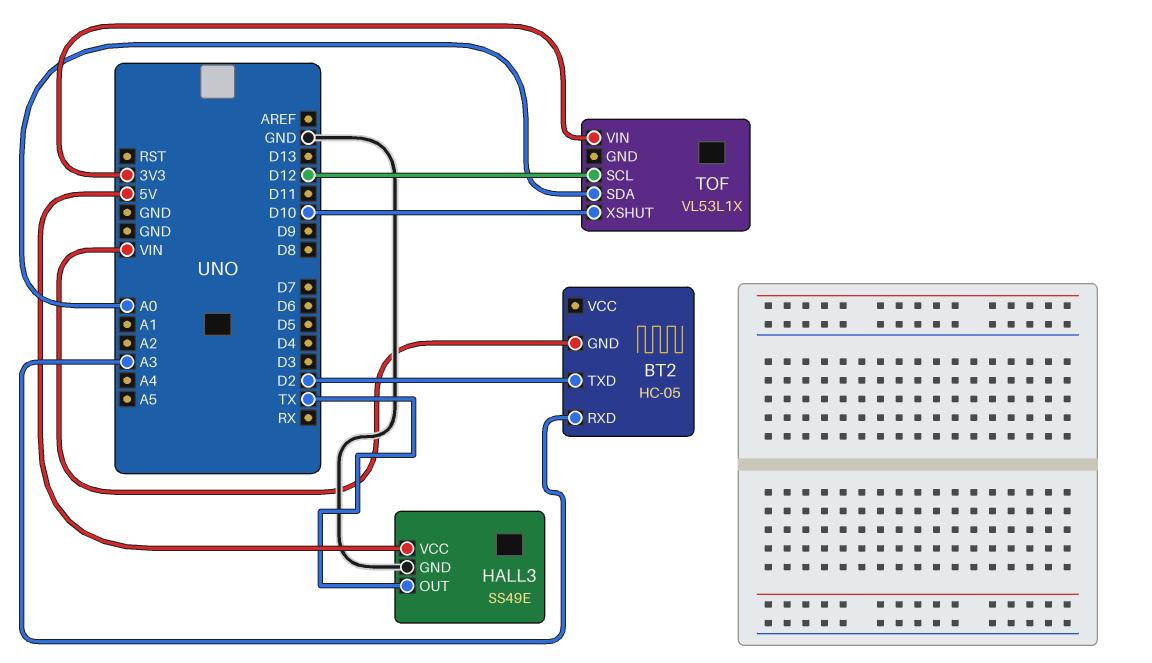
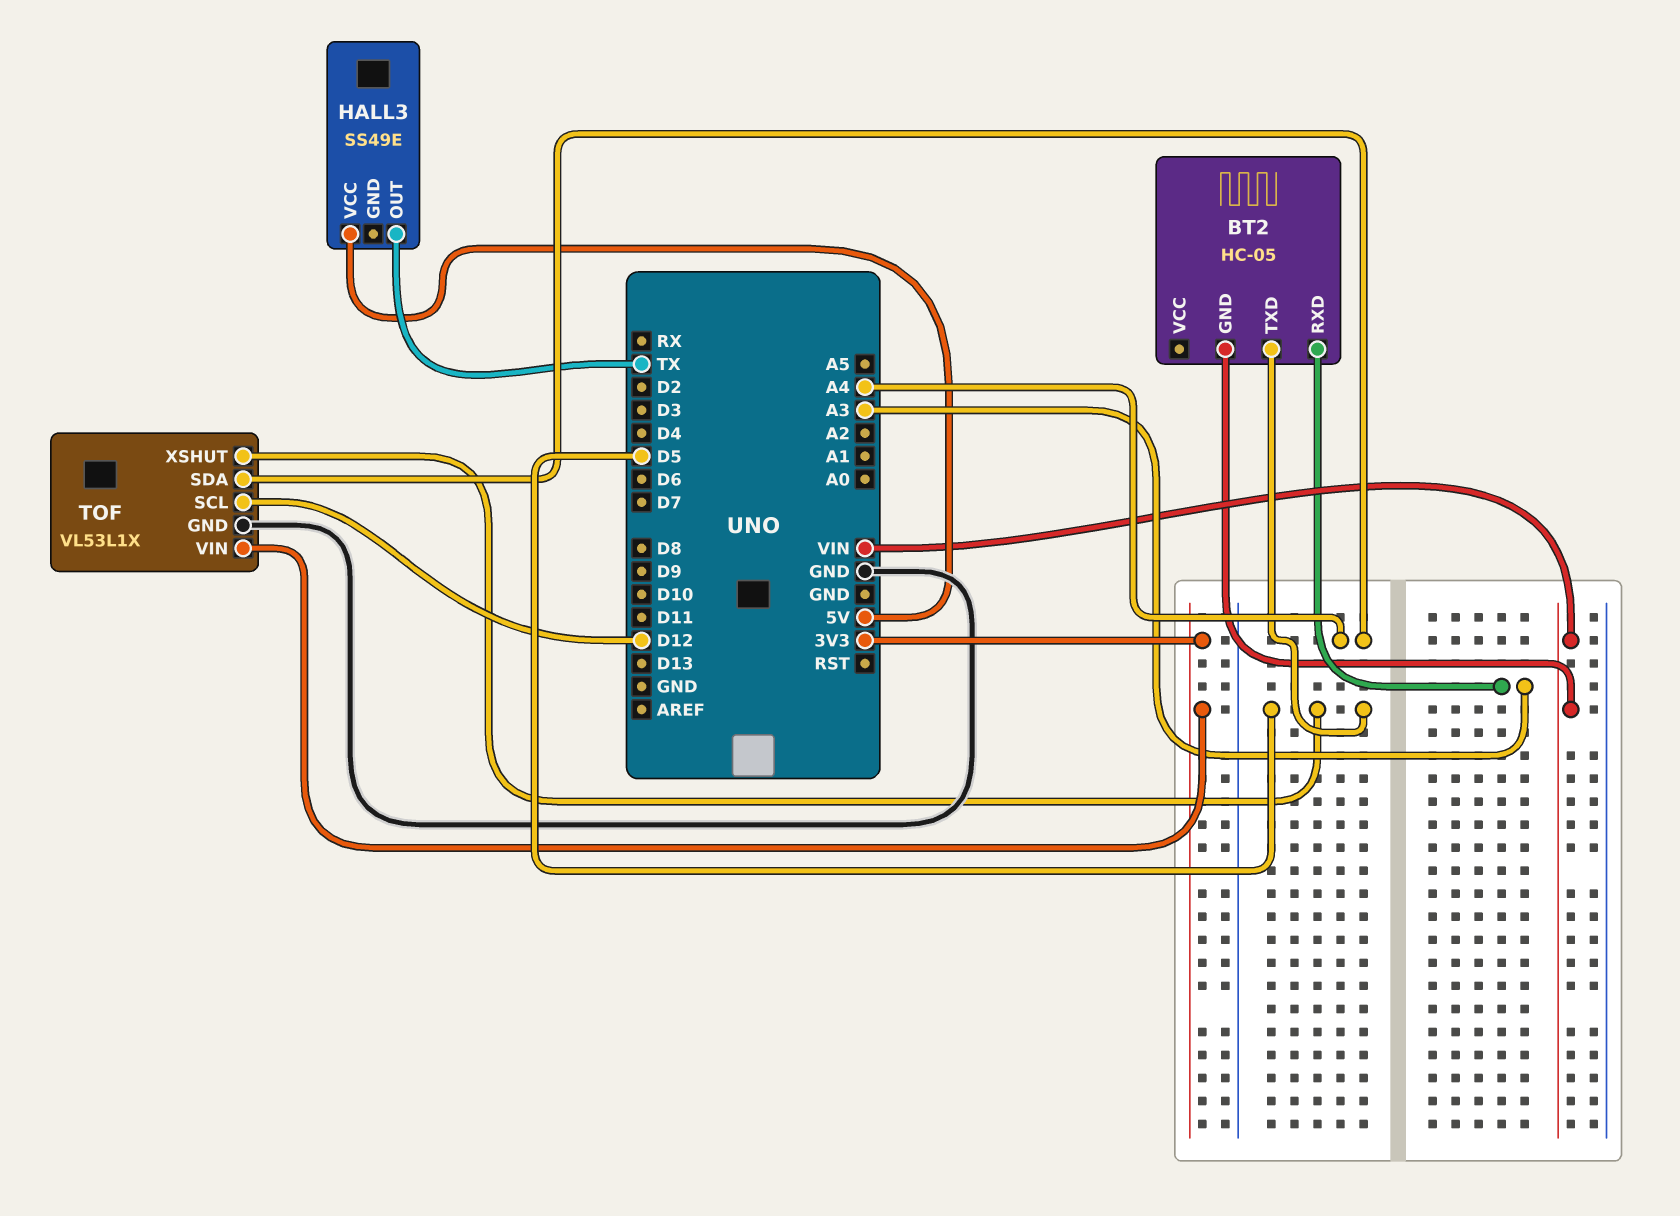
BT2 pin TXD: D2 -> D5
HALL3 pin GND: GND -> none
TOF pin GND: none -> GND
TOF pin SDA: A0 -> A4
TOF pin XSHUT: D10 -> D5

